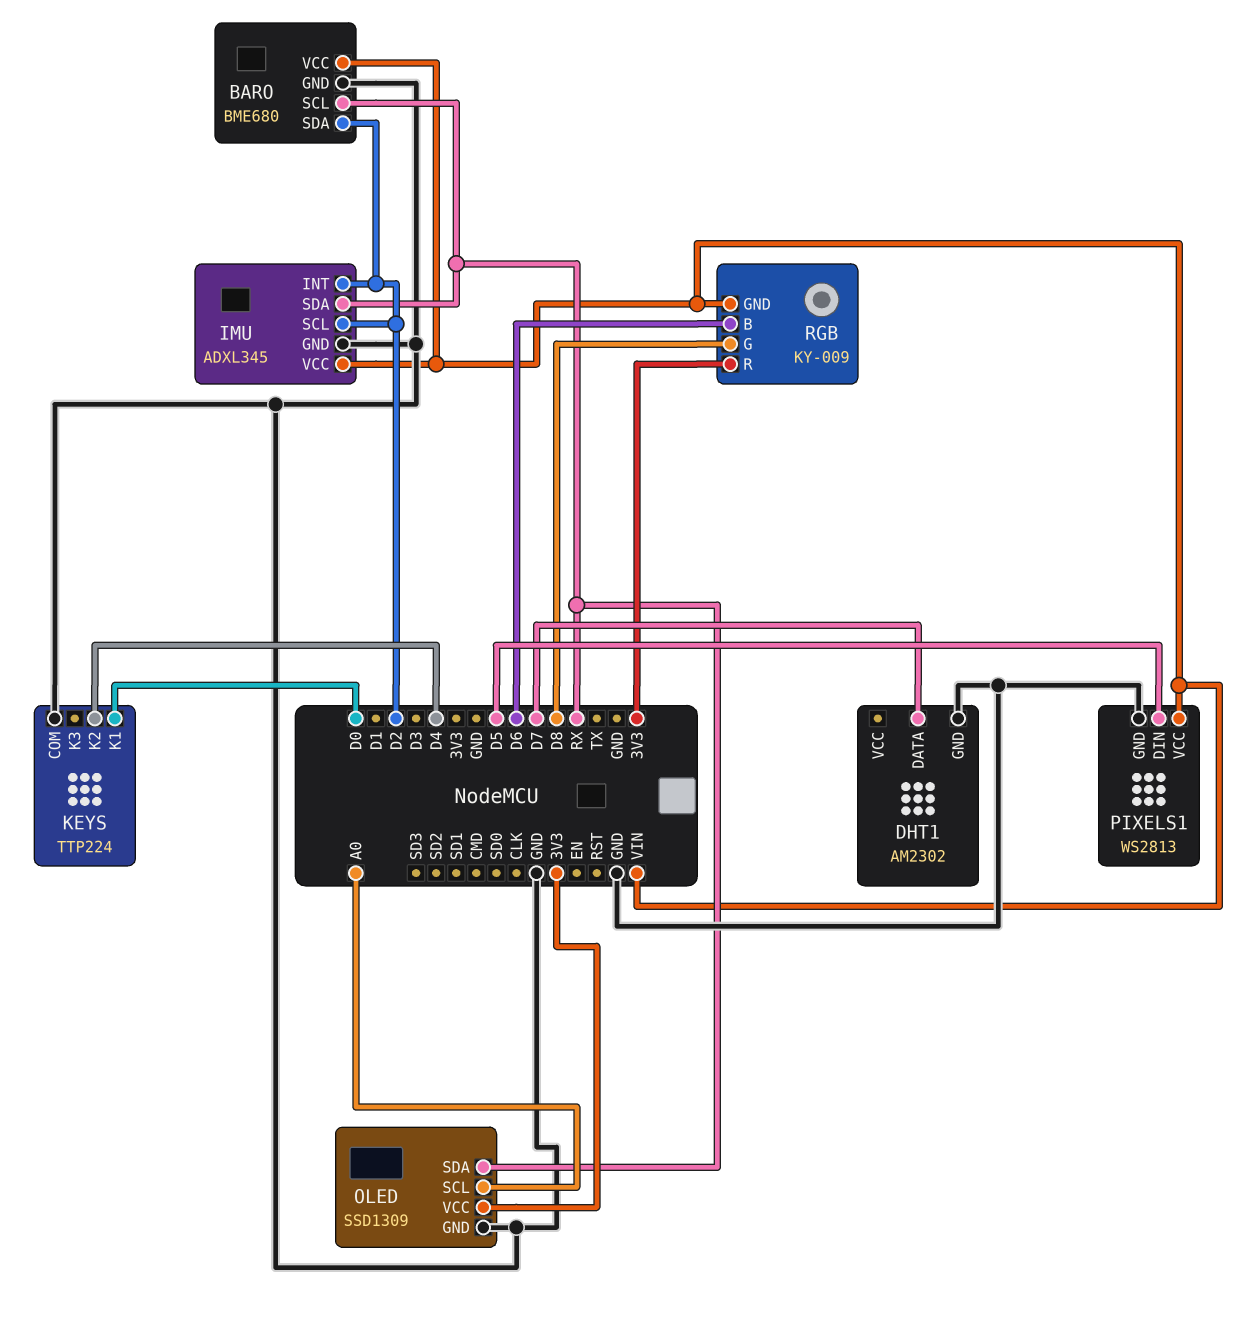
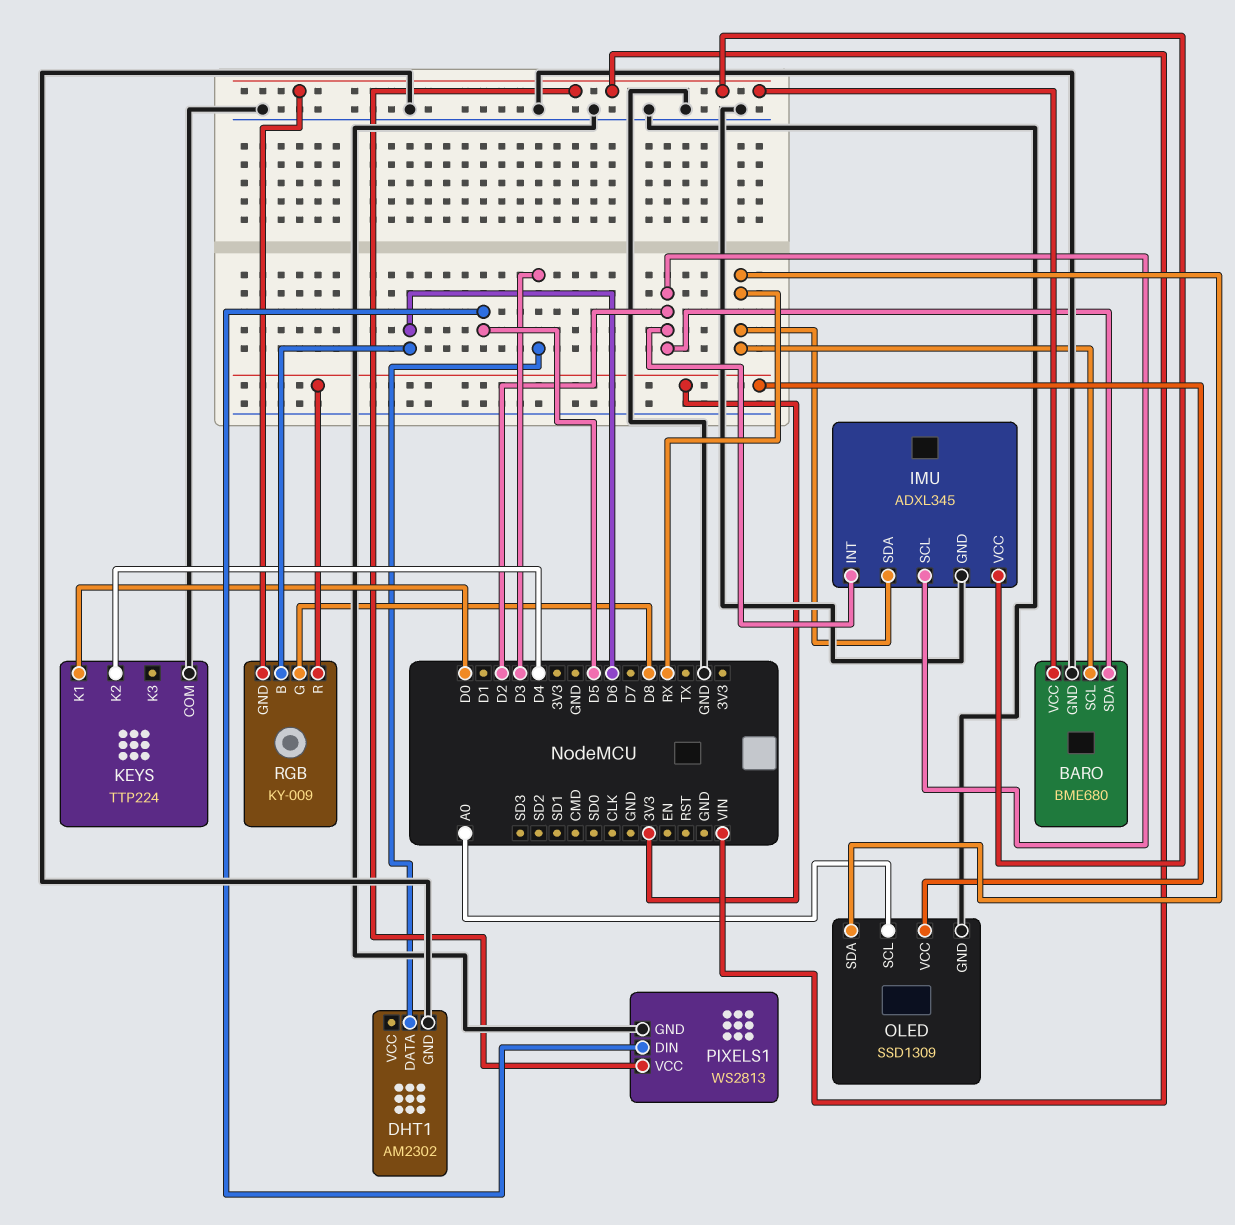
DHT1 pin DATA: D7 -> D3

